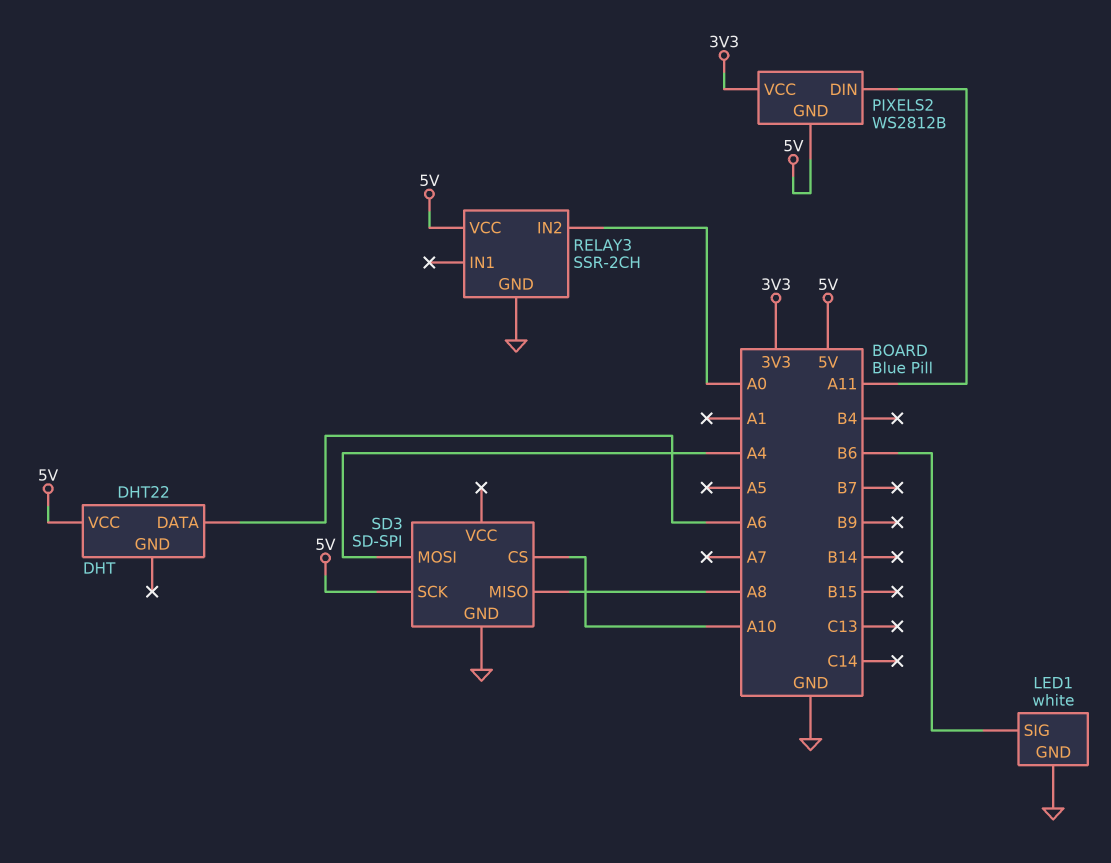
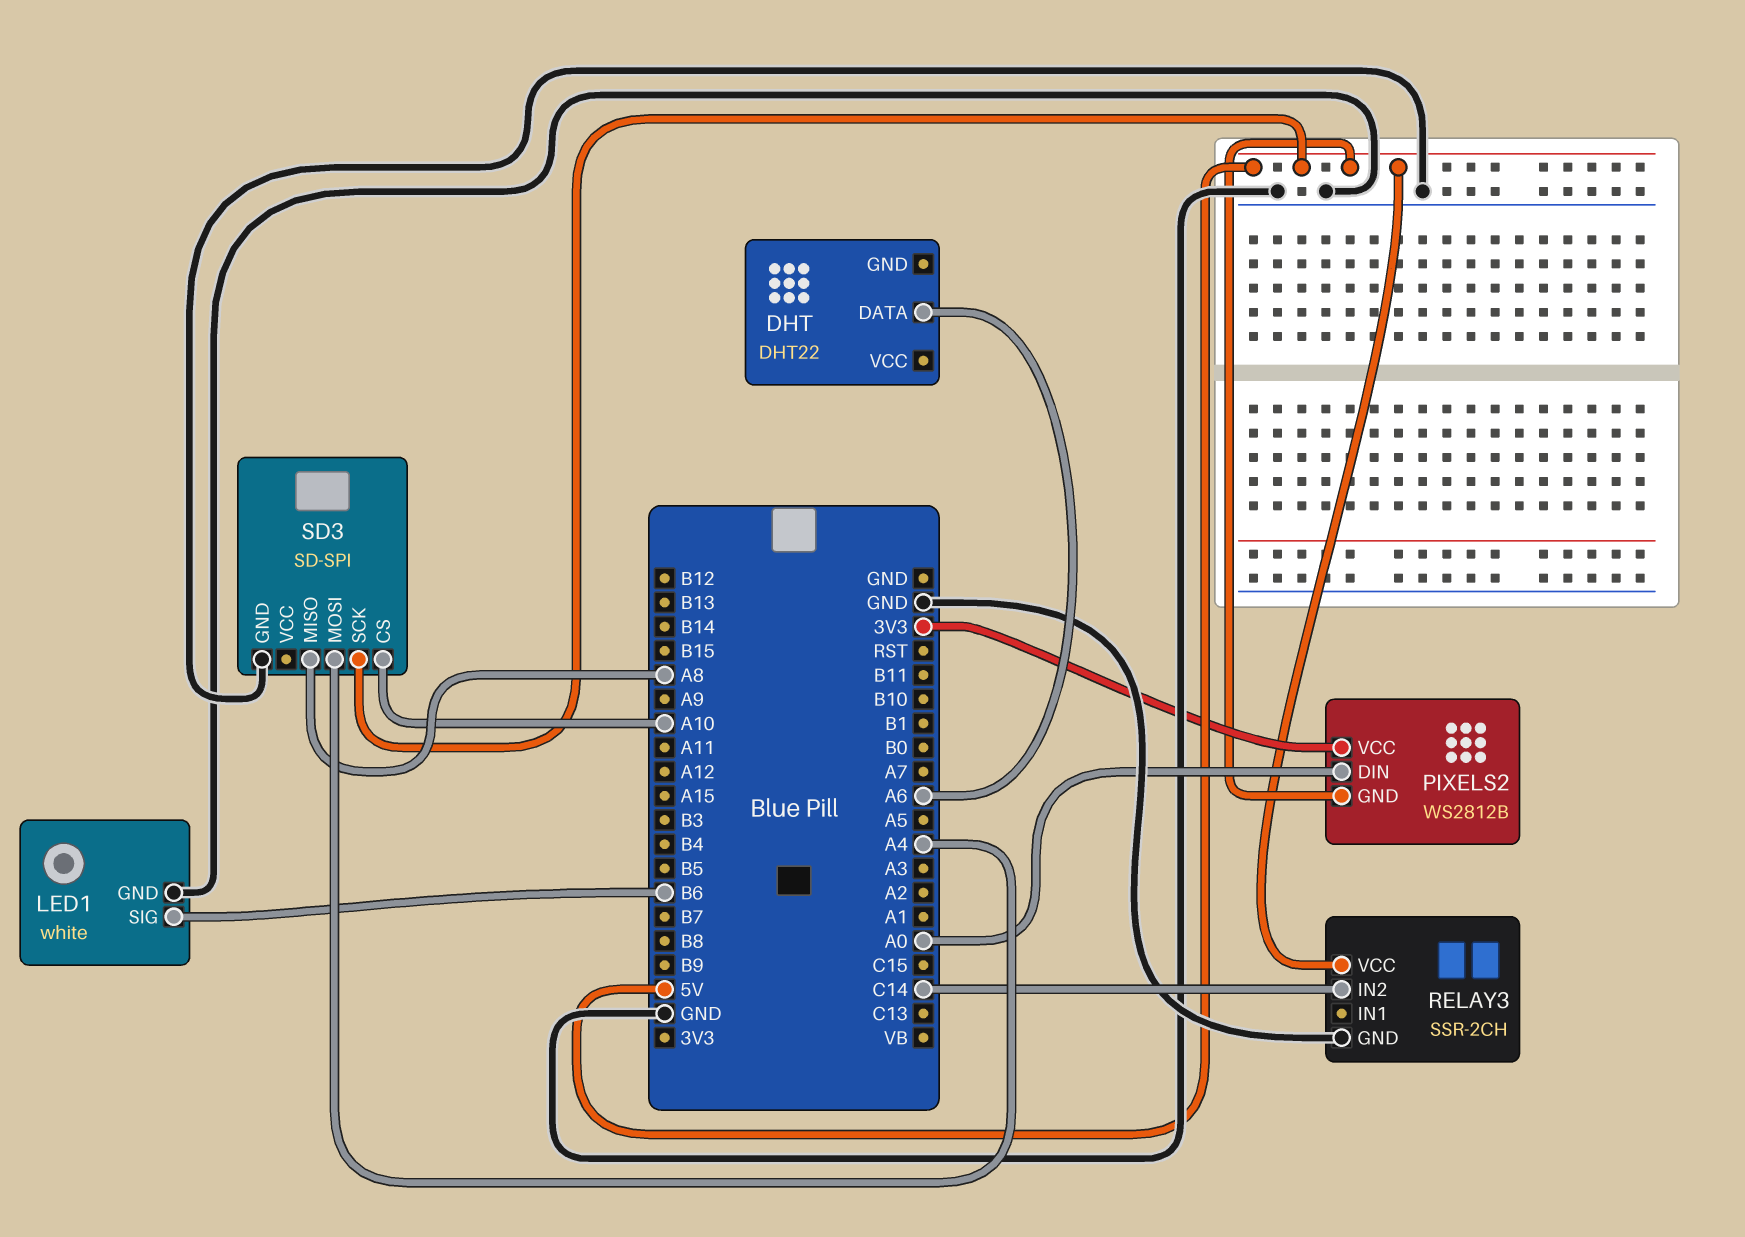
DHT pin VCC: 5V -> none
PIXELS2 pin DIN: A11 -> A0
RELAY3 pin IN2: A0 -> C14

